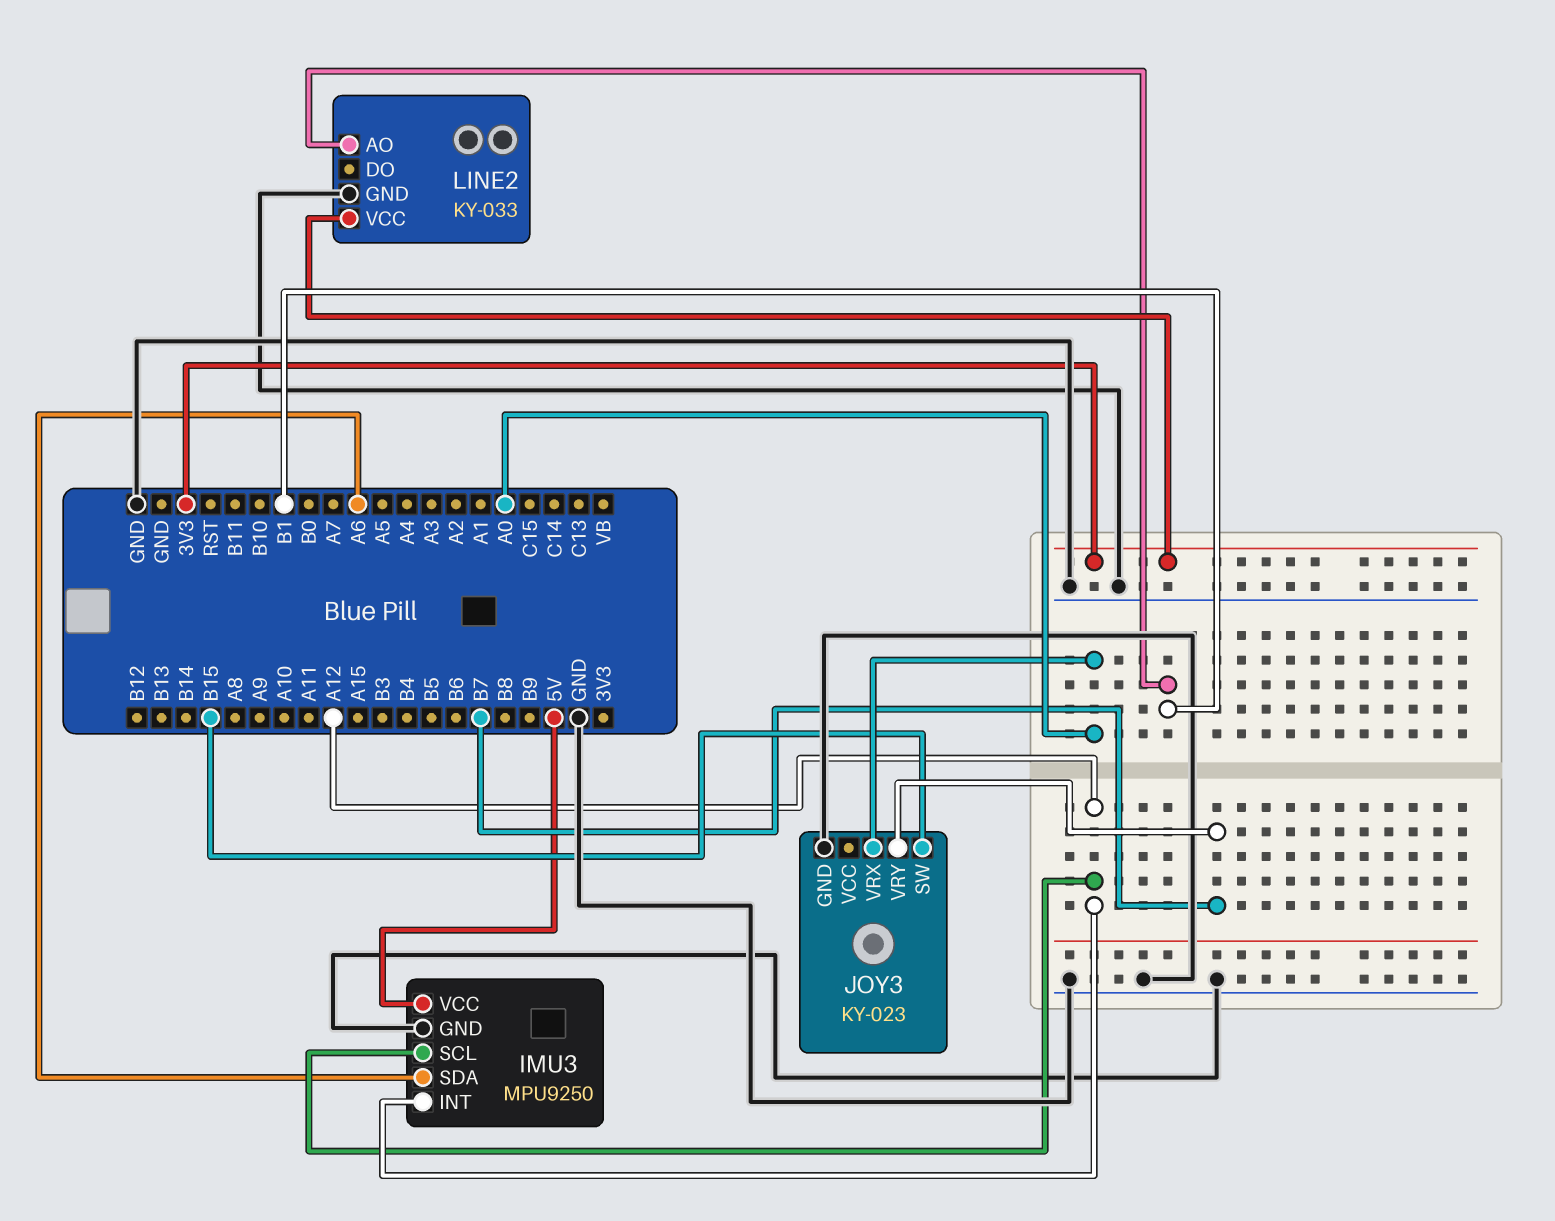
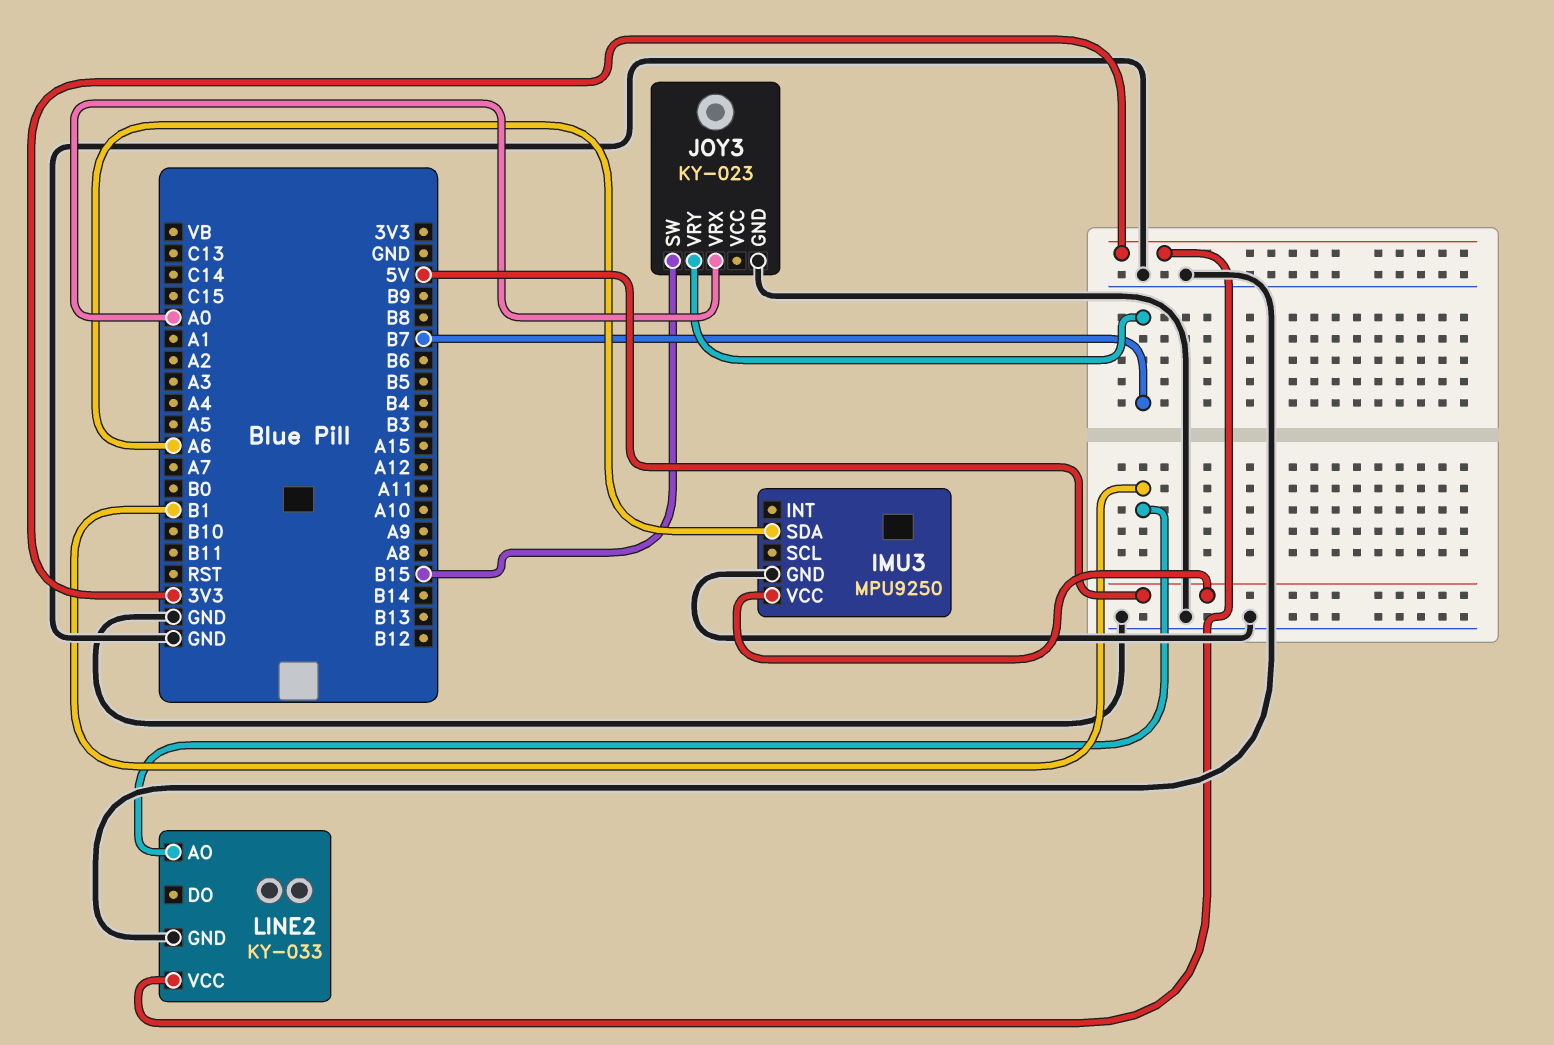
IMU3 pin INT: A12 -> none
IMU3 pin SCL: A12 -> none

